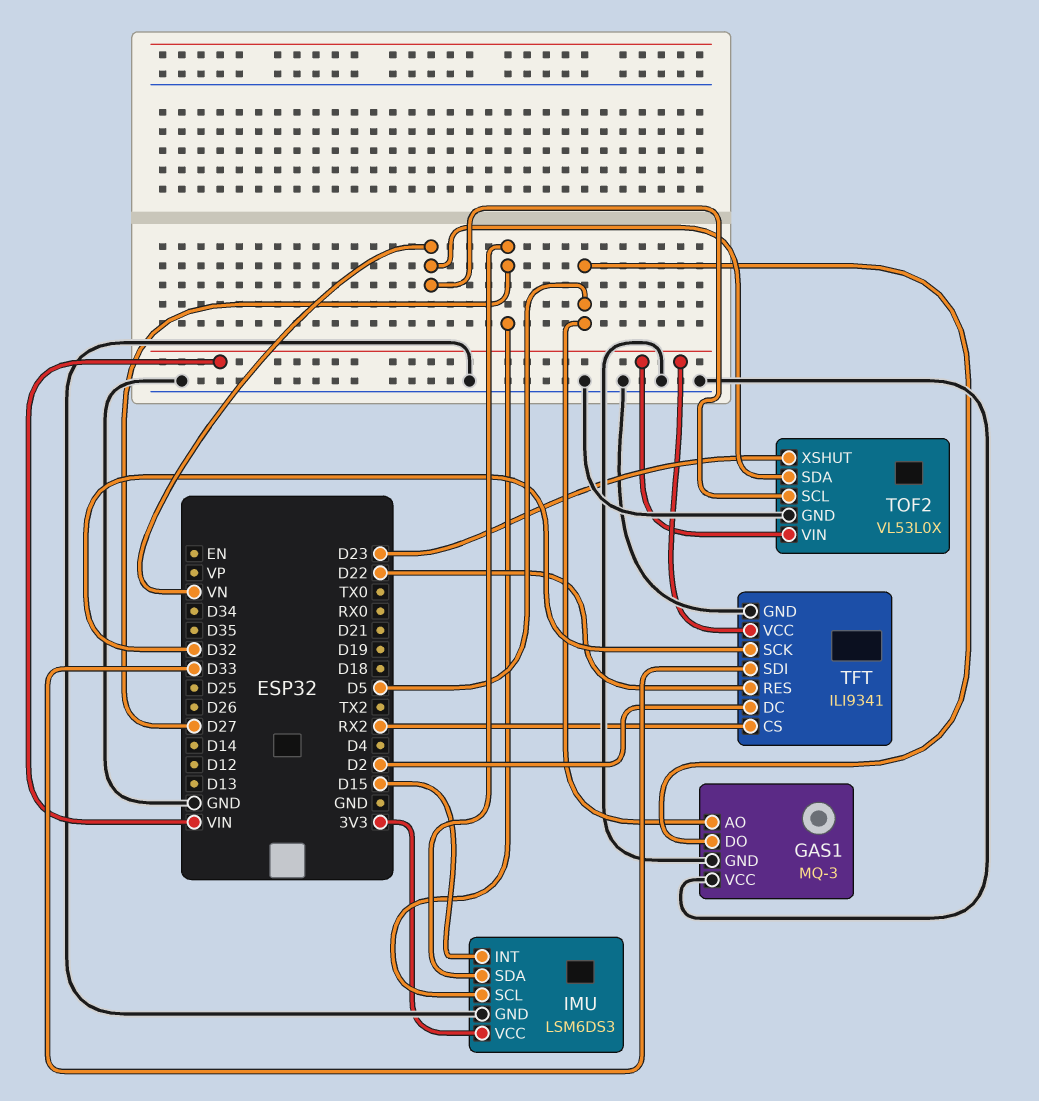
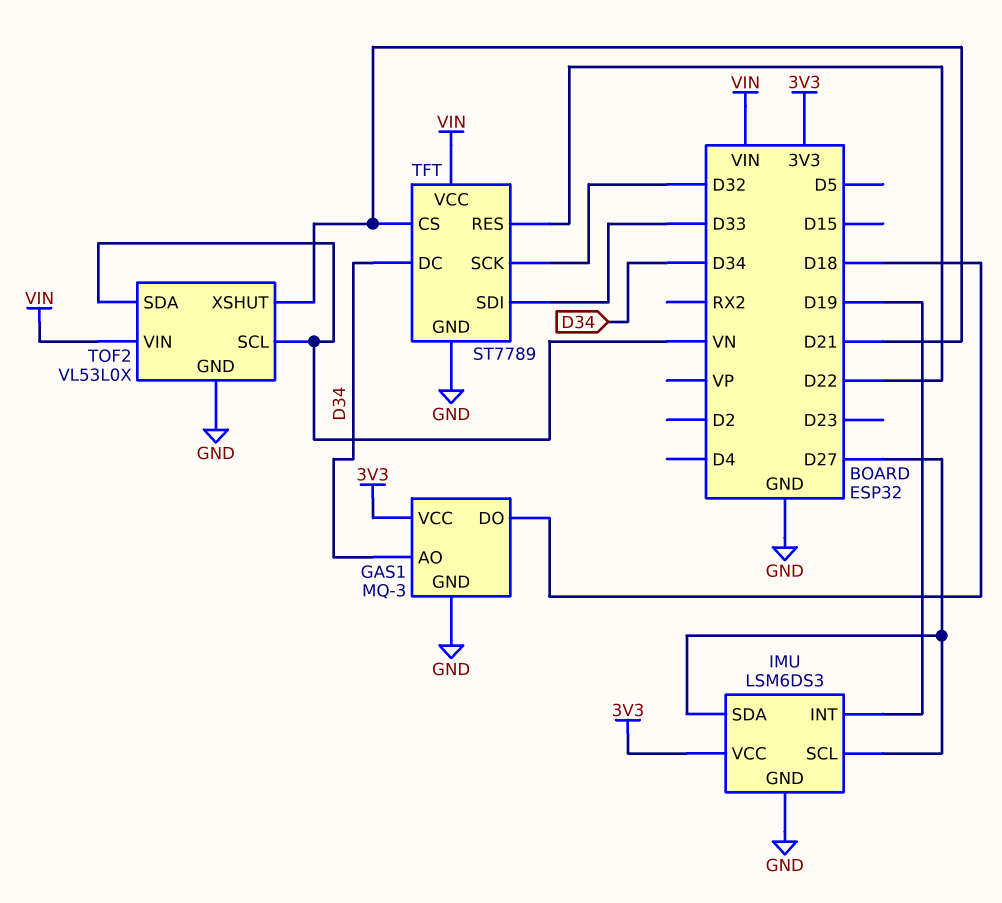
GAS1 pin AO: D5 -> D34
GAS1 pin DO: D5 -> D18
GAS1 pin VCC: GND -> 3V3
IMU pin INT: D15 -> D19
TFT: ILI9341 -> ST7789
TFT pin CS: RX2 -> D21
TFT pin DC: D2 -> D34
TOF2 pin XSHUT: D23 -> D21

